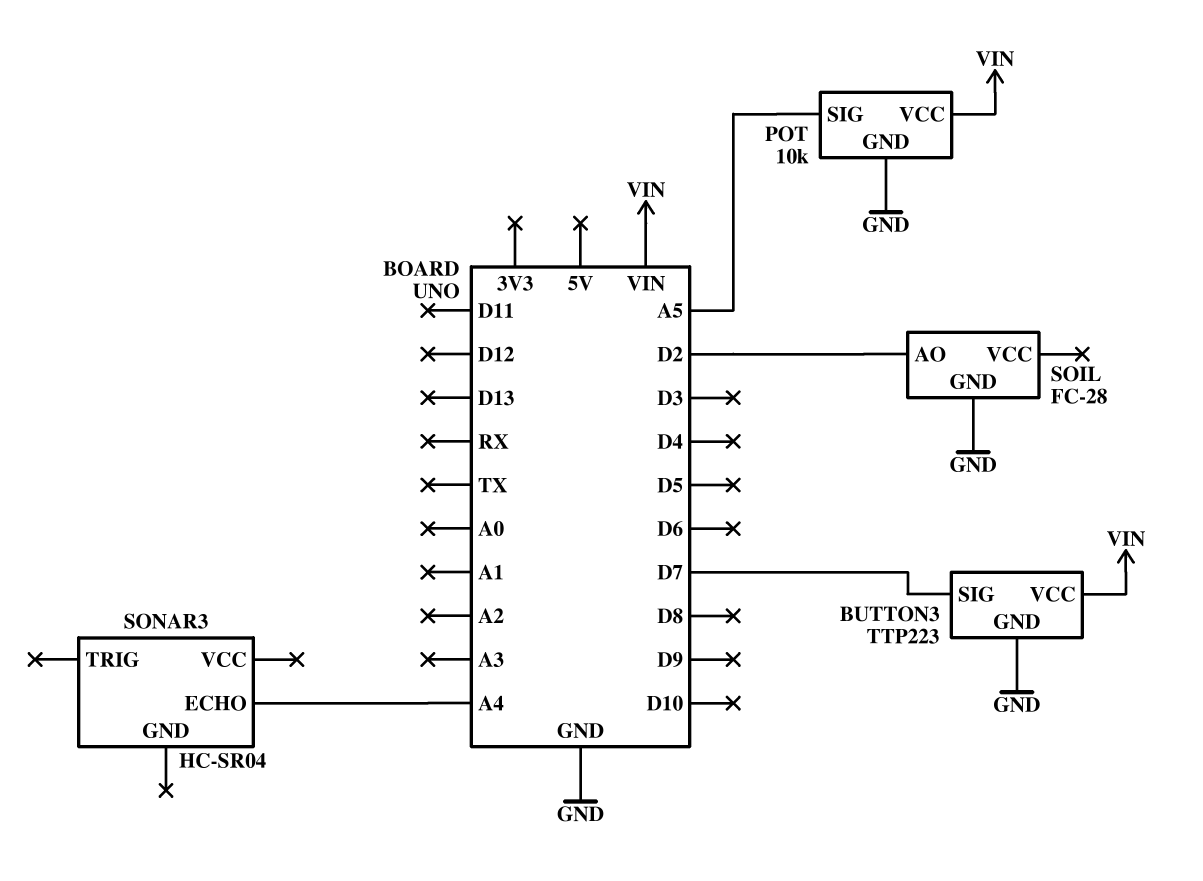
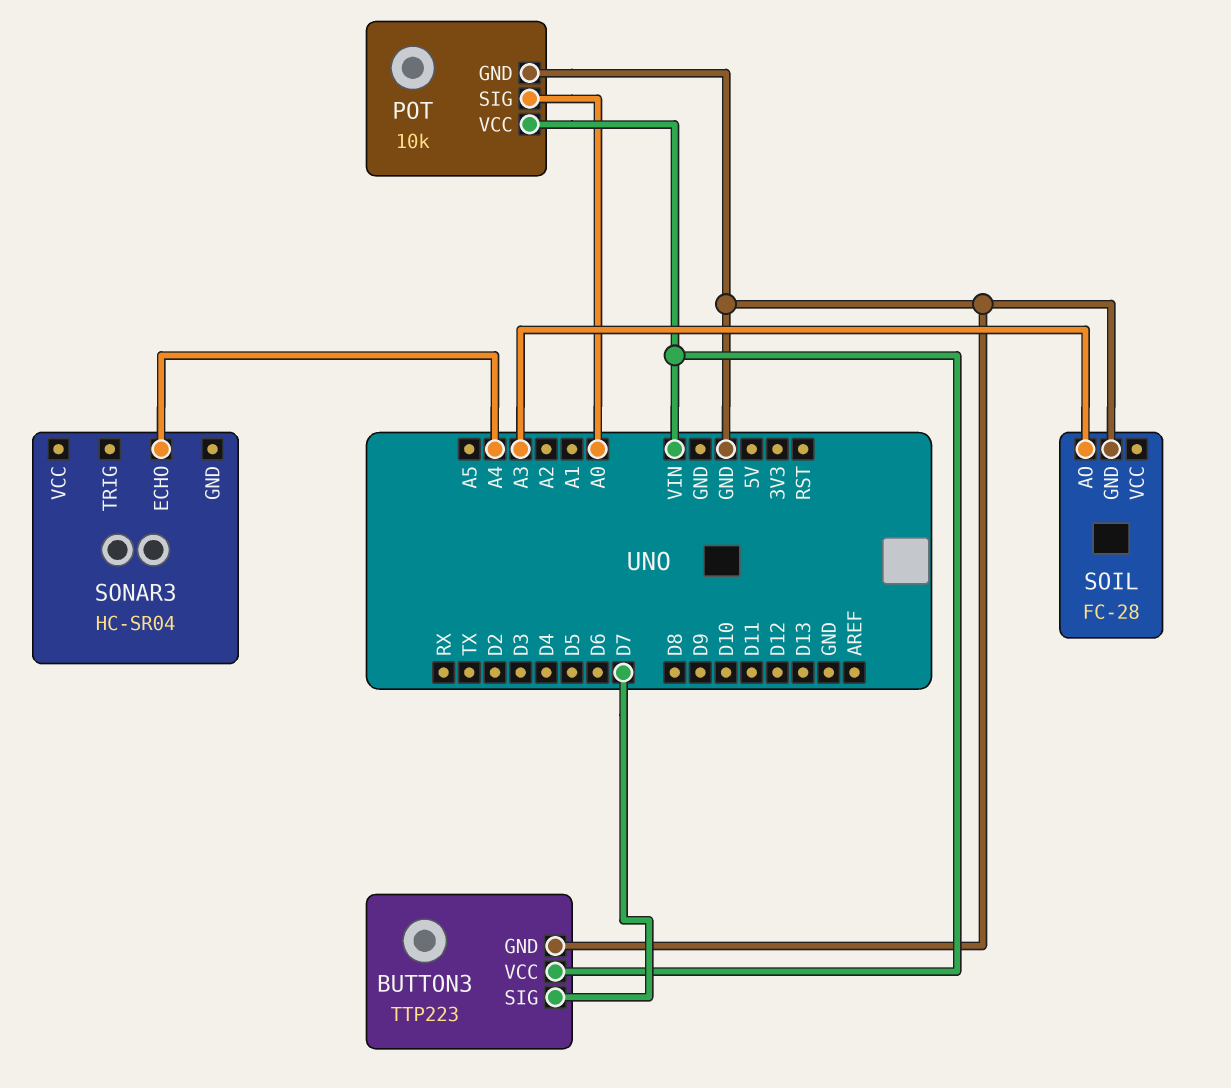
POT pin SIG: A5 -> A0
SOIL pin AO: D2 -> A3

